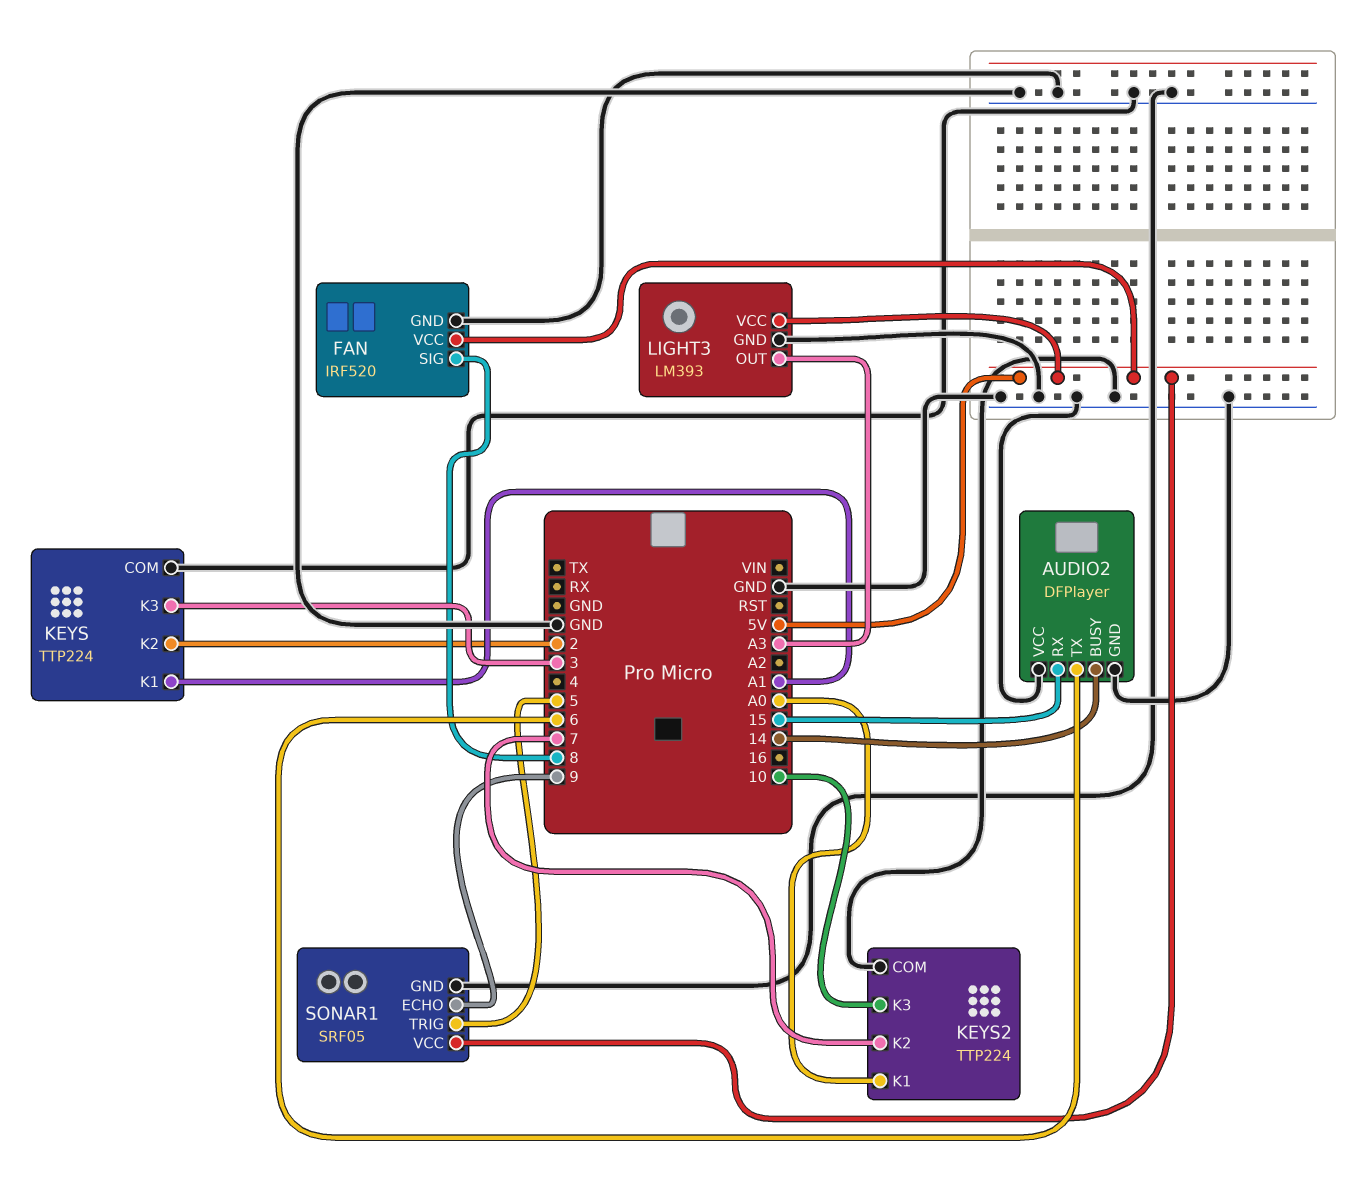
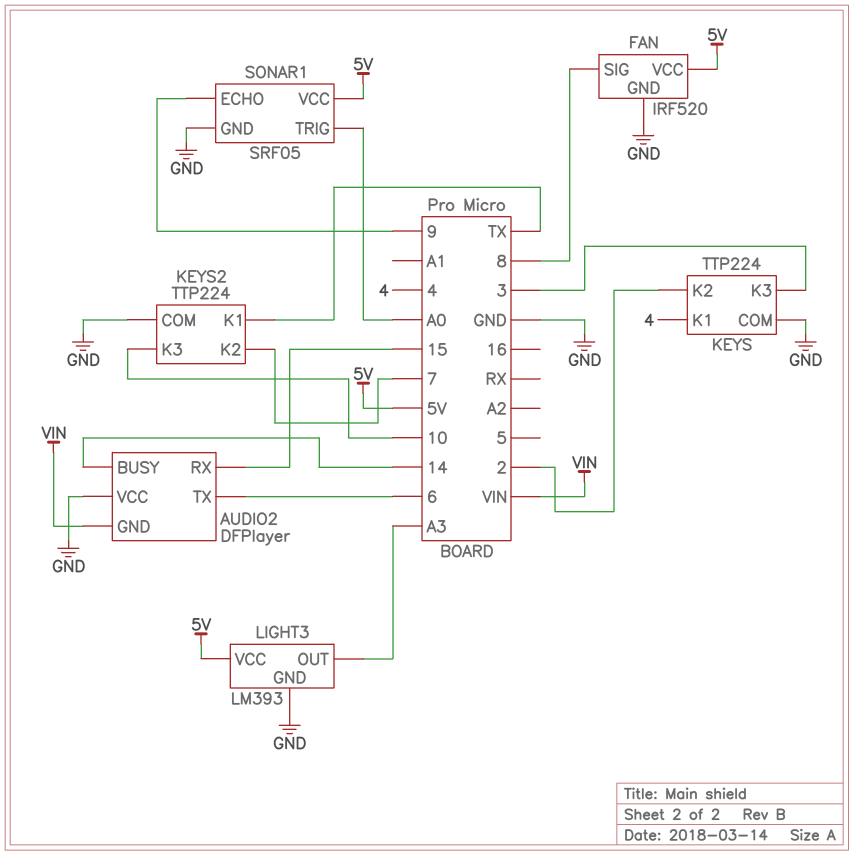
AUDIO2 pin GND: GND -> VIN
KEYS pin K1: A1 -> 4
KEYS2 pin K1: A0 -> TX
SONAR1 pin TRIG: 5 -> A0

